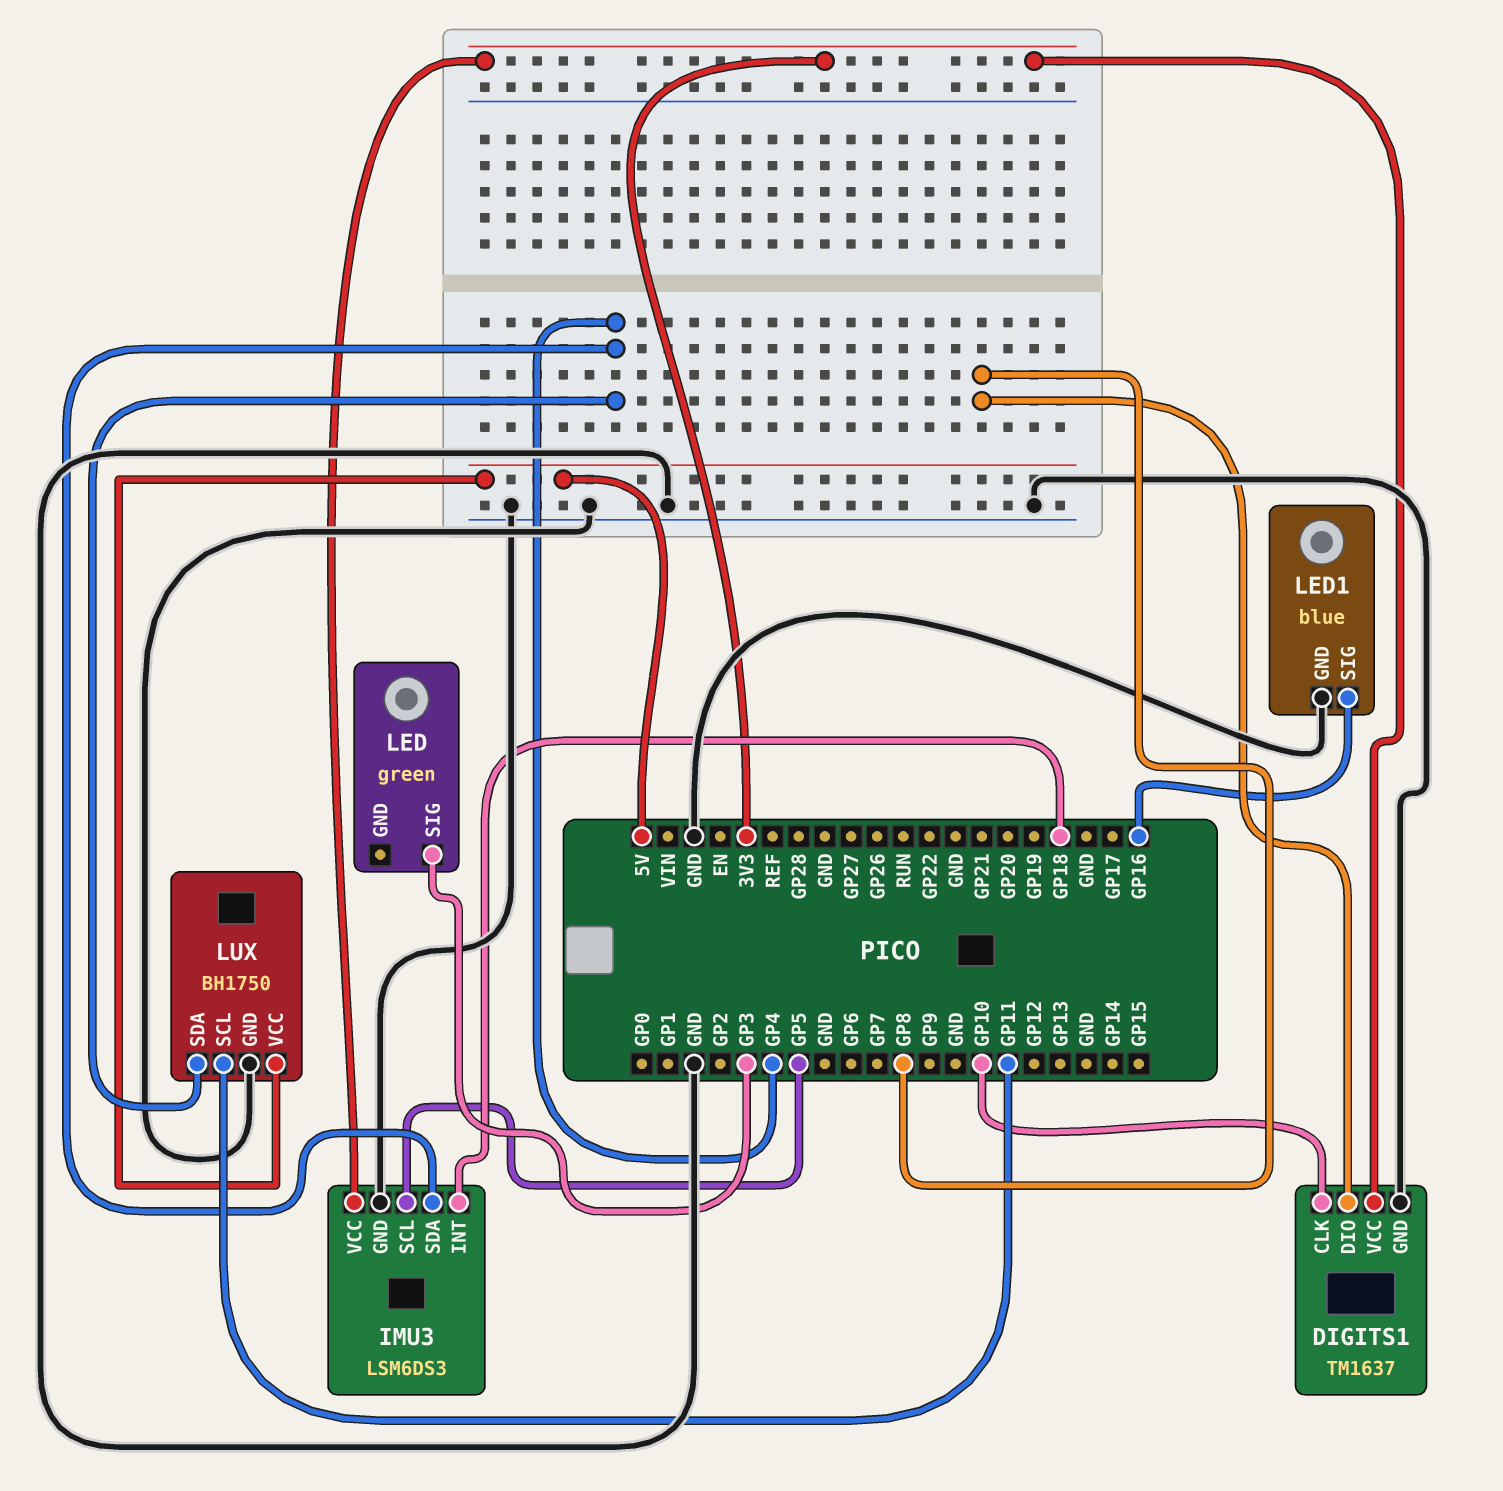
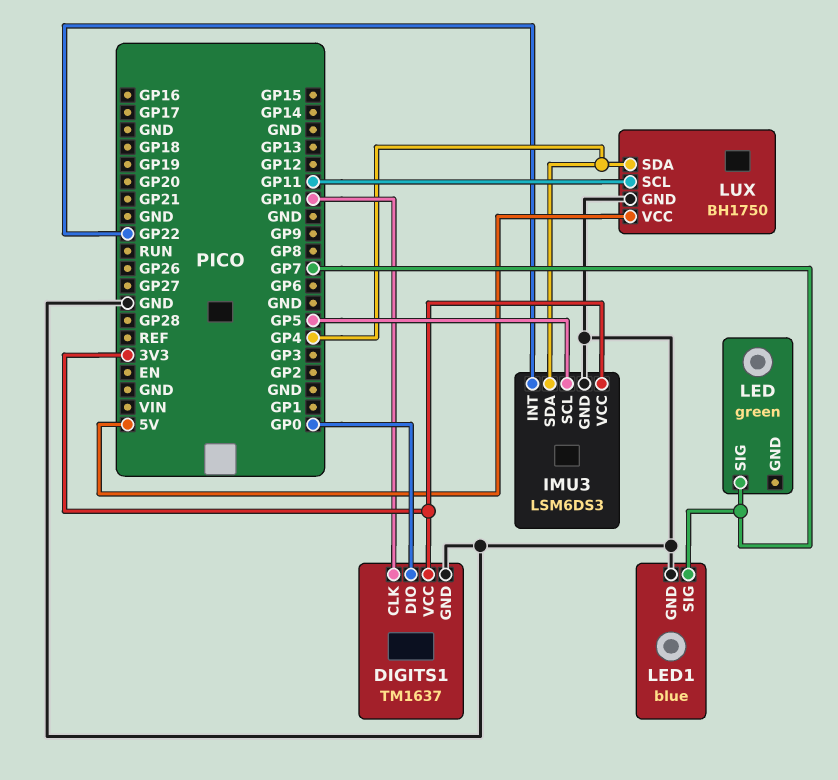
DIGITS1 pin DIO: GP8 -> GP0
IMU3 pin INT: GP18 -> GP22
LED pin SIG: GP3 -> GP7
LED1 pin SIG: GP16 -> GP7

